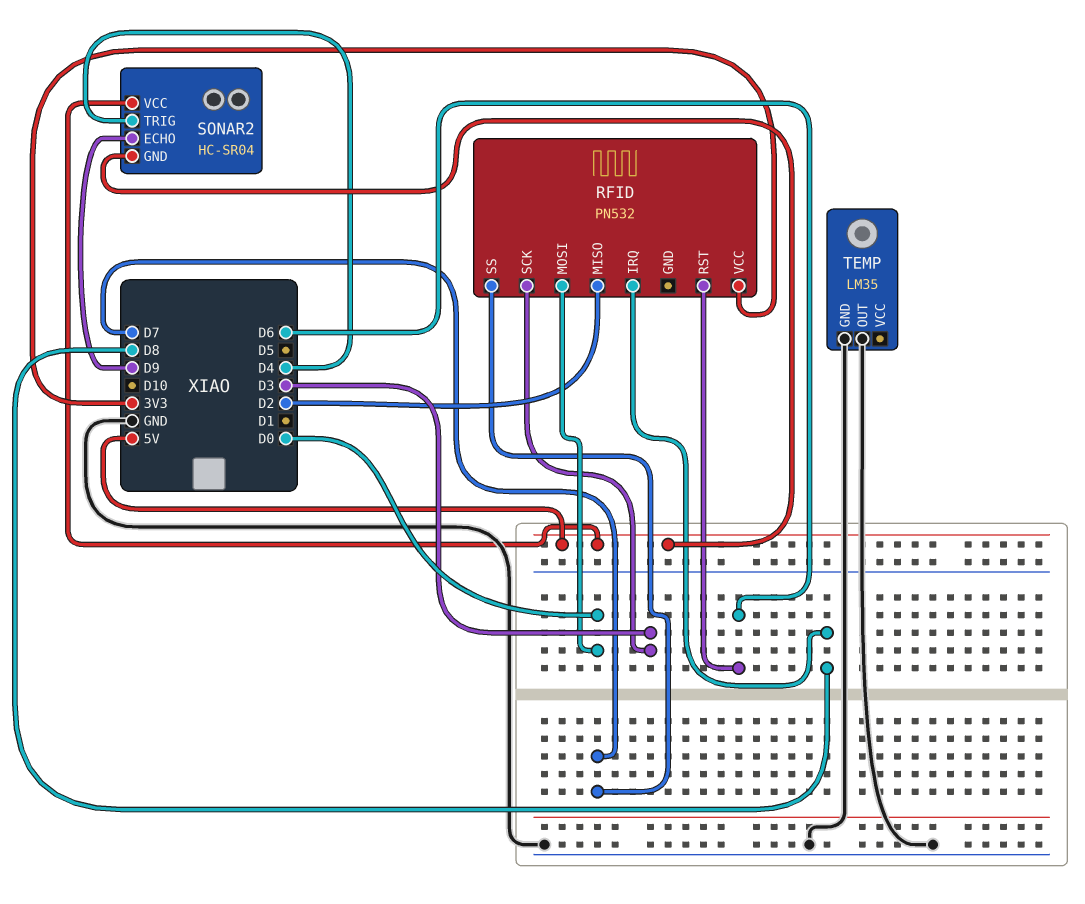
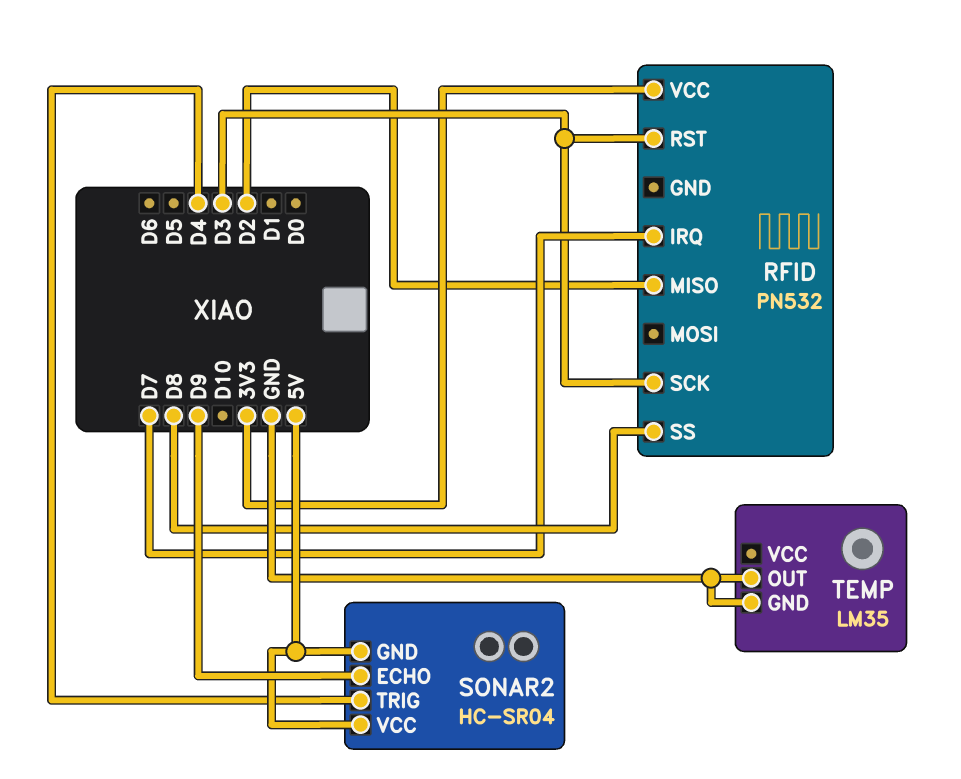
RFID pin IRQ: D8 -> D7
RFID pin MOSI: D0 -> none
RFID pin RST: D6 -> D3
RFID pin SS: D7 -> D8

